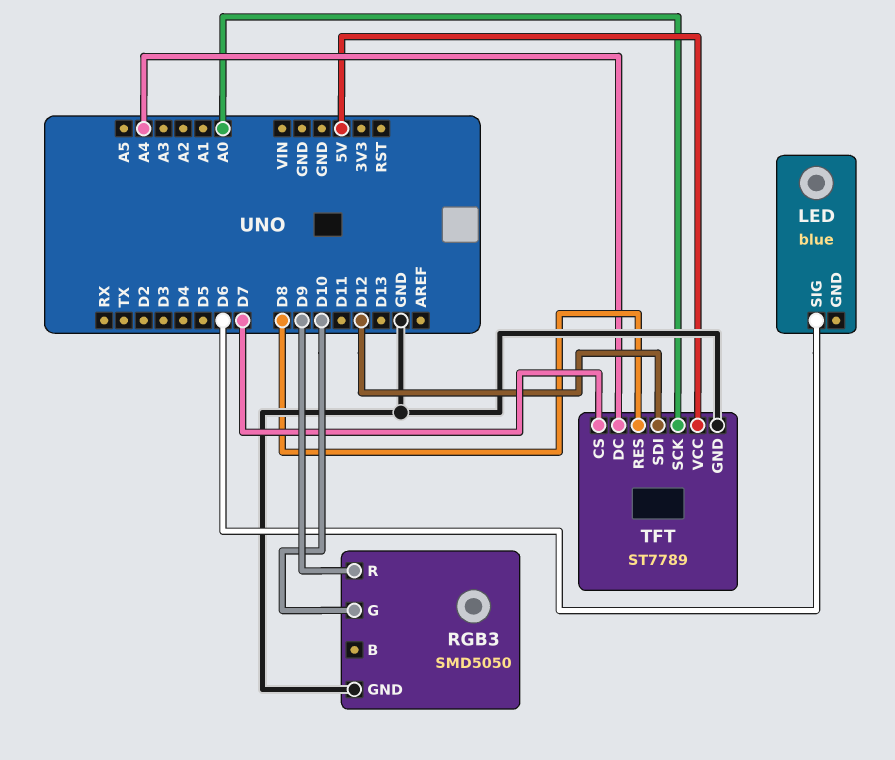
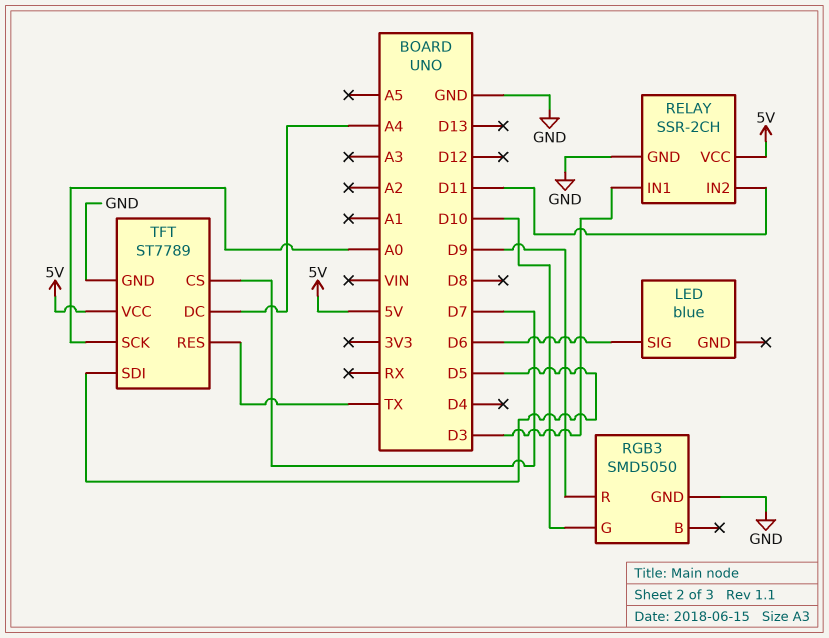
RELAY: none -> SSR-2CH
RELAY pin GND: none -> GND
RELAY pin IN1: none -> D3
RELAY pin IN2: none -> D11
RELAY pin VCC: none -> 5V
TFT pin RES: D8 -> TX
TFT pin SDI: D12 -> D5

